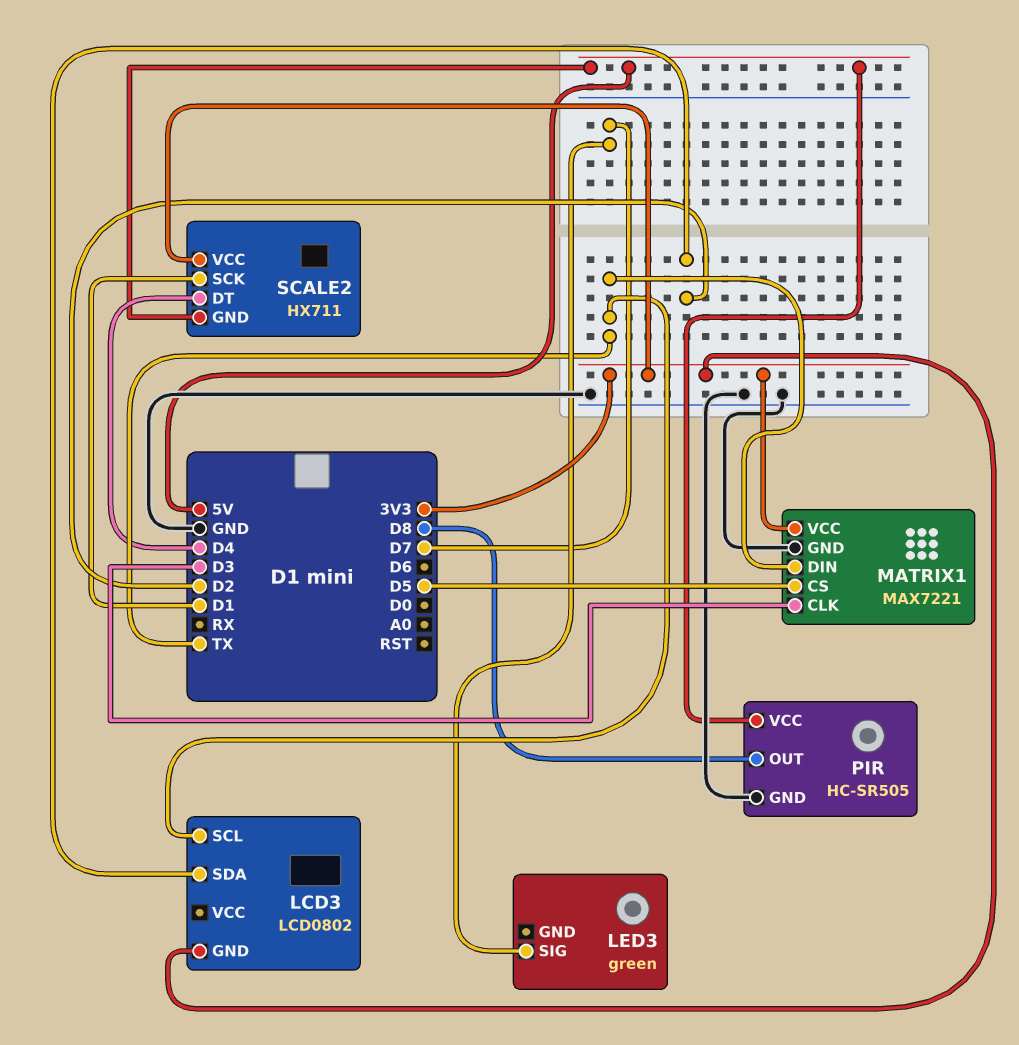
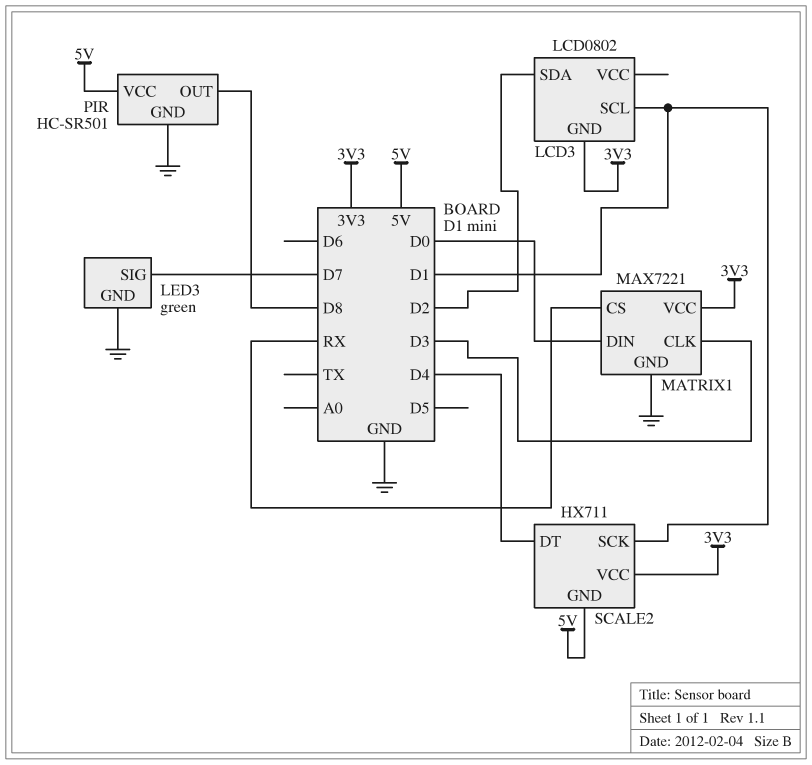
LCD3 pin SCL: TX -> D1
LED3 pin GND: none -> GND
MATRIX1 pin CS: D5 -> RX
MATRIX1 pin DIN: TX -> D0
PIR: HC-SR505 -> HC-SR501

